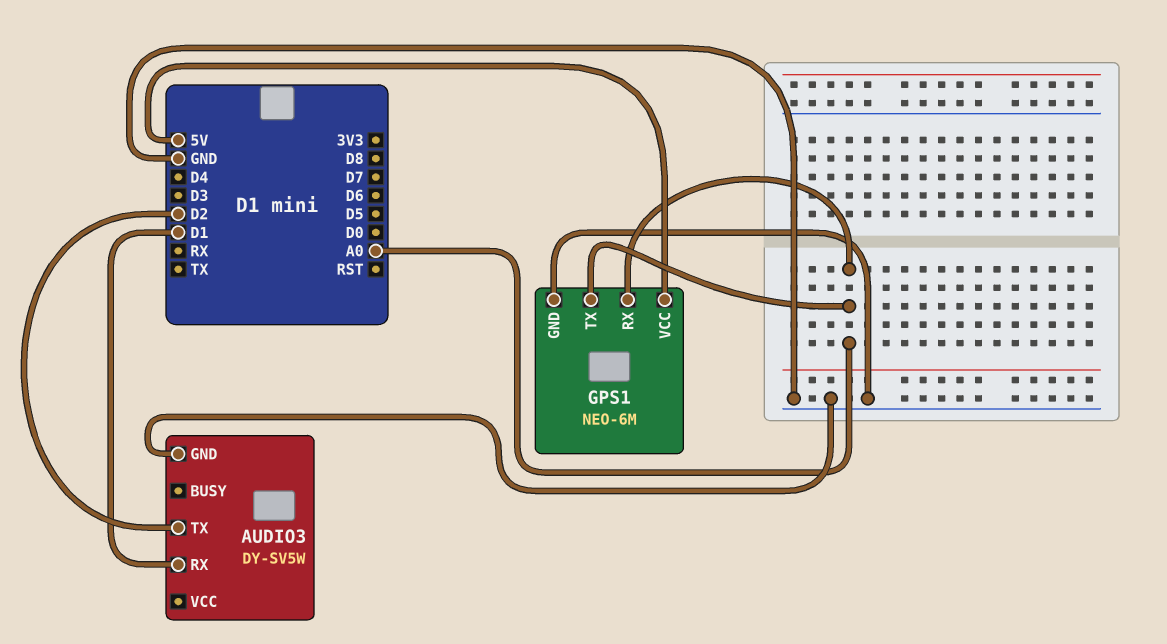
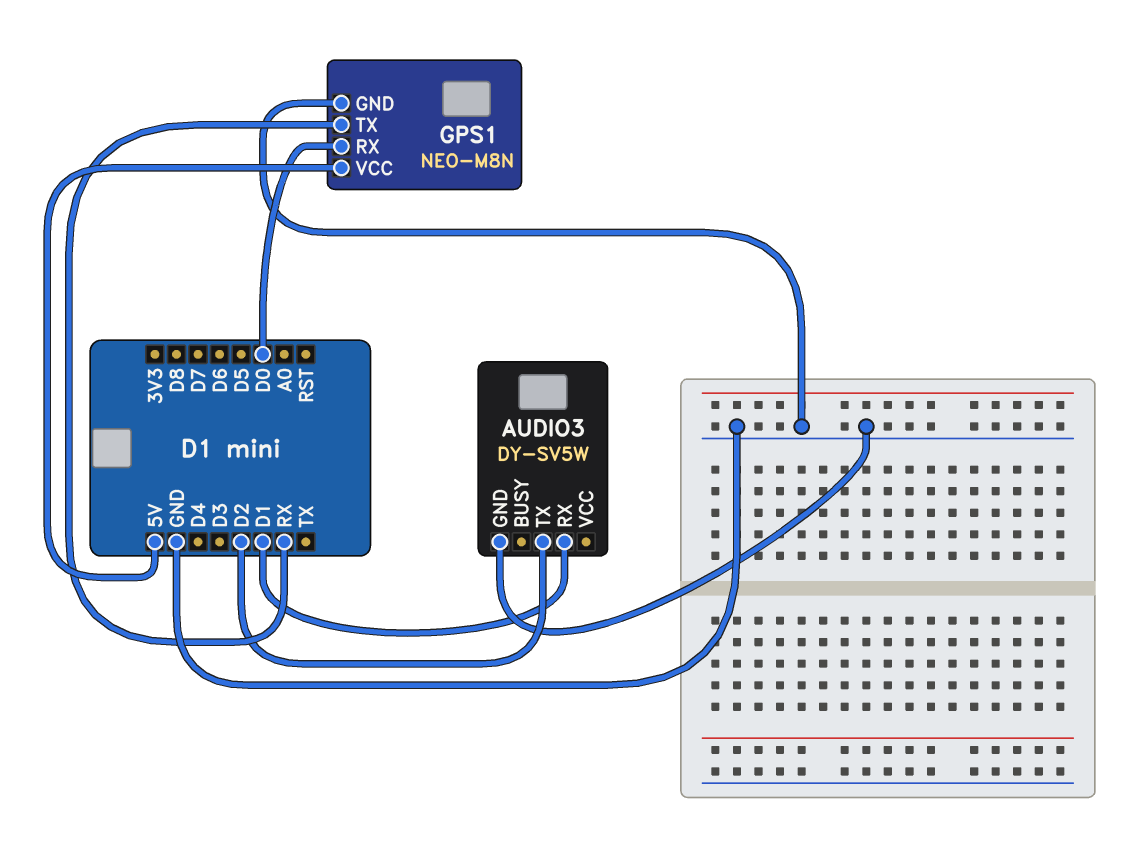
GPS1: NEO-6M -> NEO-M8N
GPS1 pin RX: A0 -> D0
GPS1 pin TX: A0 -> RX

